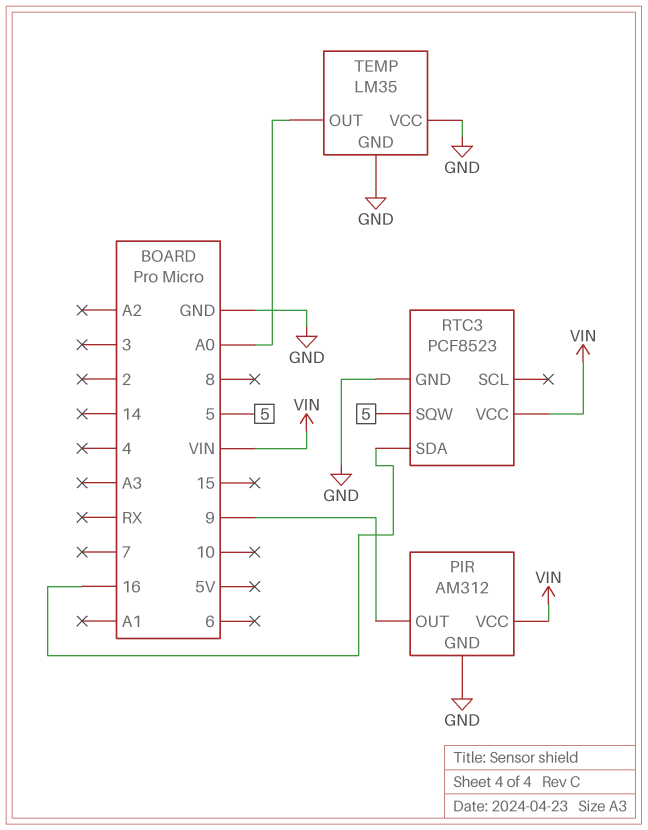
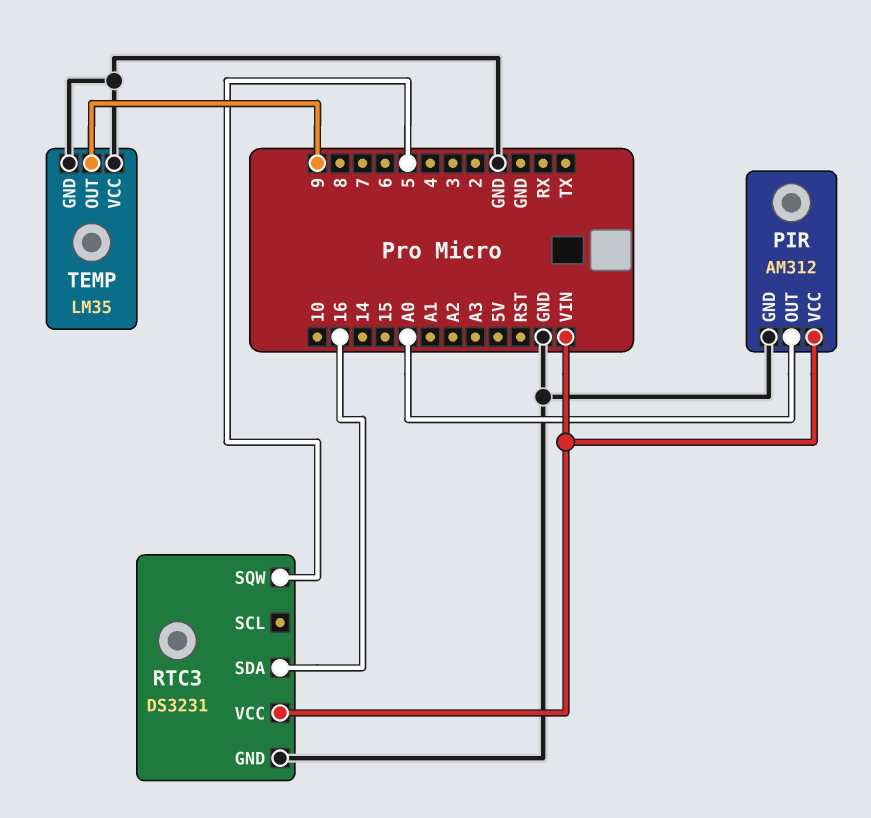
PIR pin OUT: 9 -> A0
RTC3: PCF8523 -> DS3231
TEMP pin OUT: A0 -> 9

